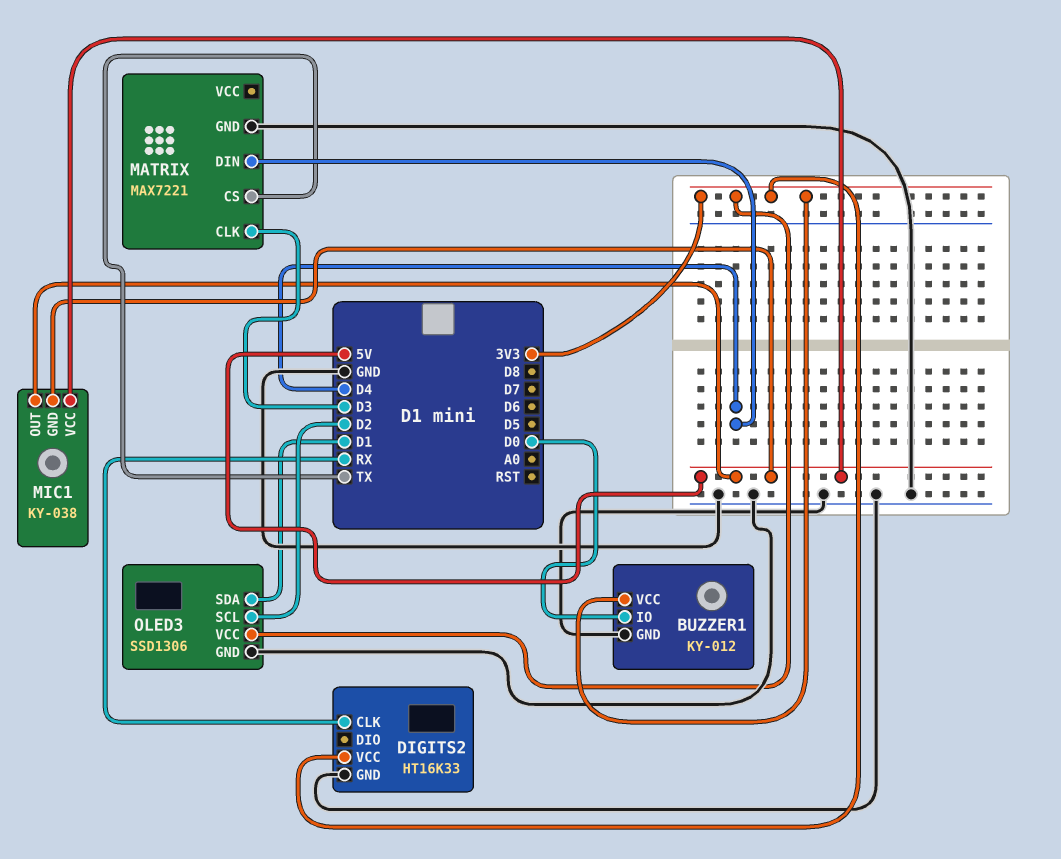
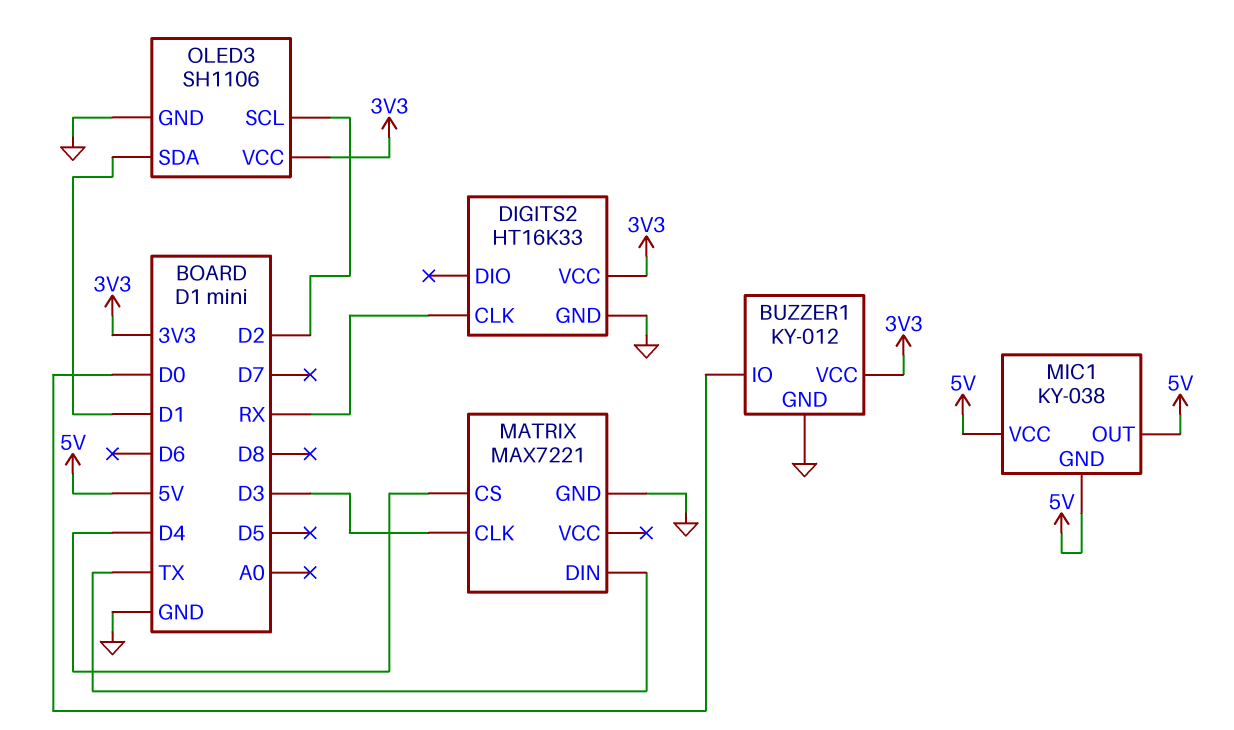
MATRIX pin CS: TX -> D4
MATRIX pin DIN: D4 -> TX
OLED3: SSD1306 -> SH1106

